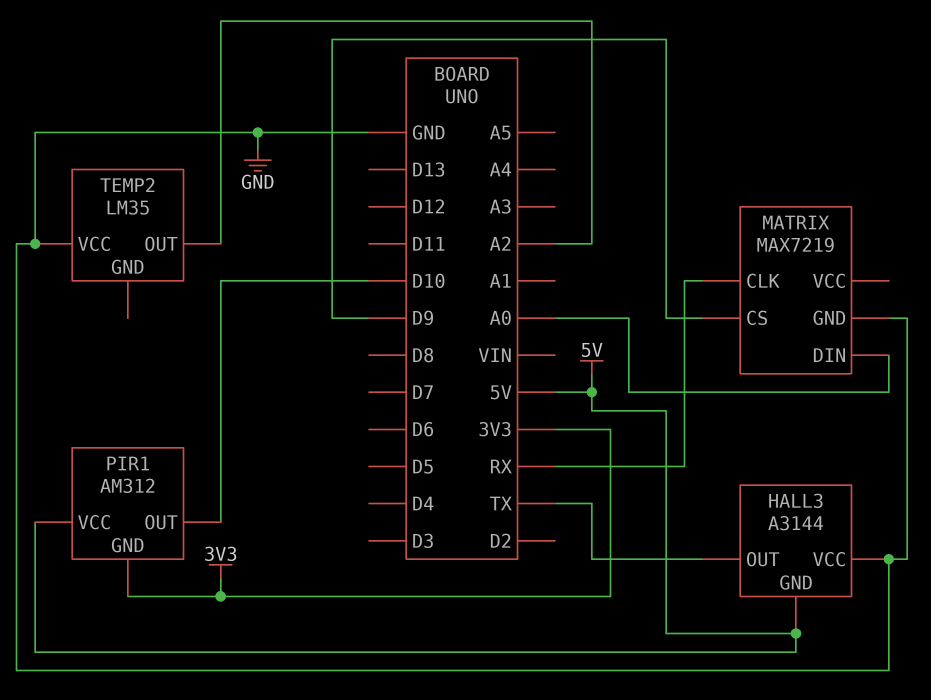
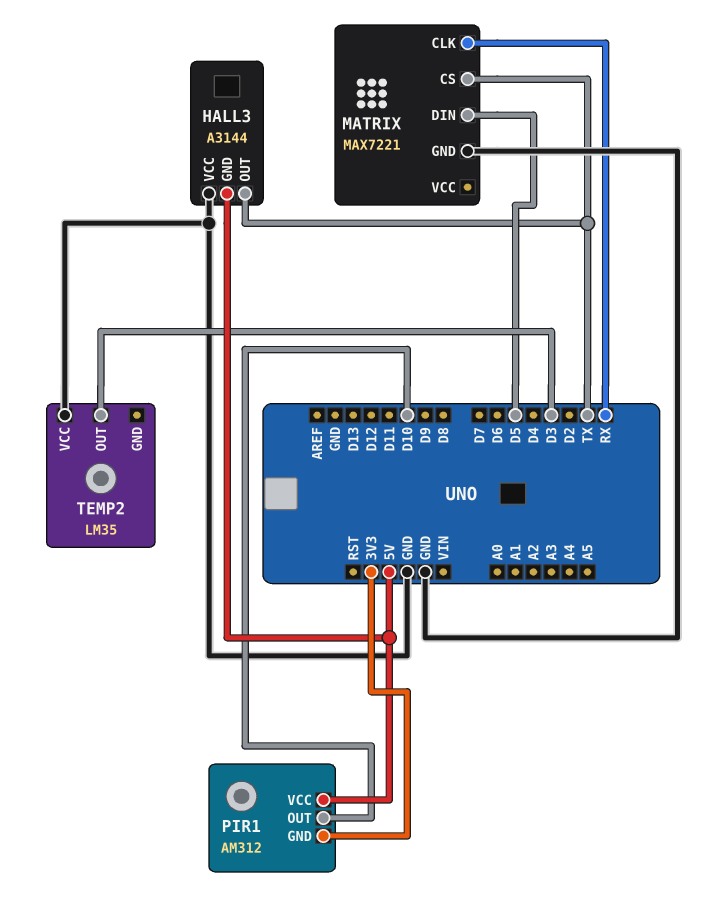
MATRIX: MAX7219 -> MAX7221
MATRIX pin CS: D9 -> TX
MATRIX pin DIN: A0 -> D5
TEMP2 pin OUT: A2 -> D3

